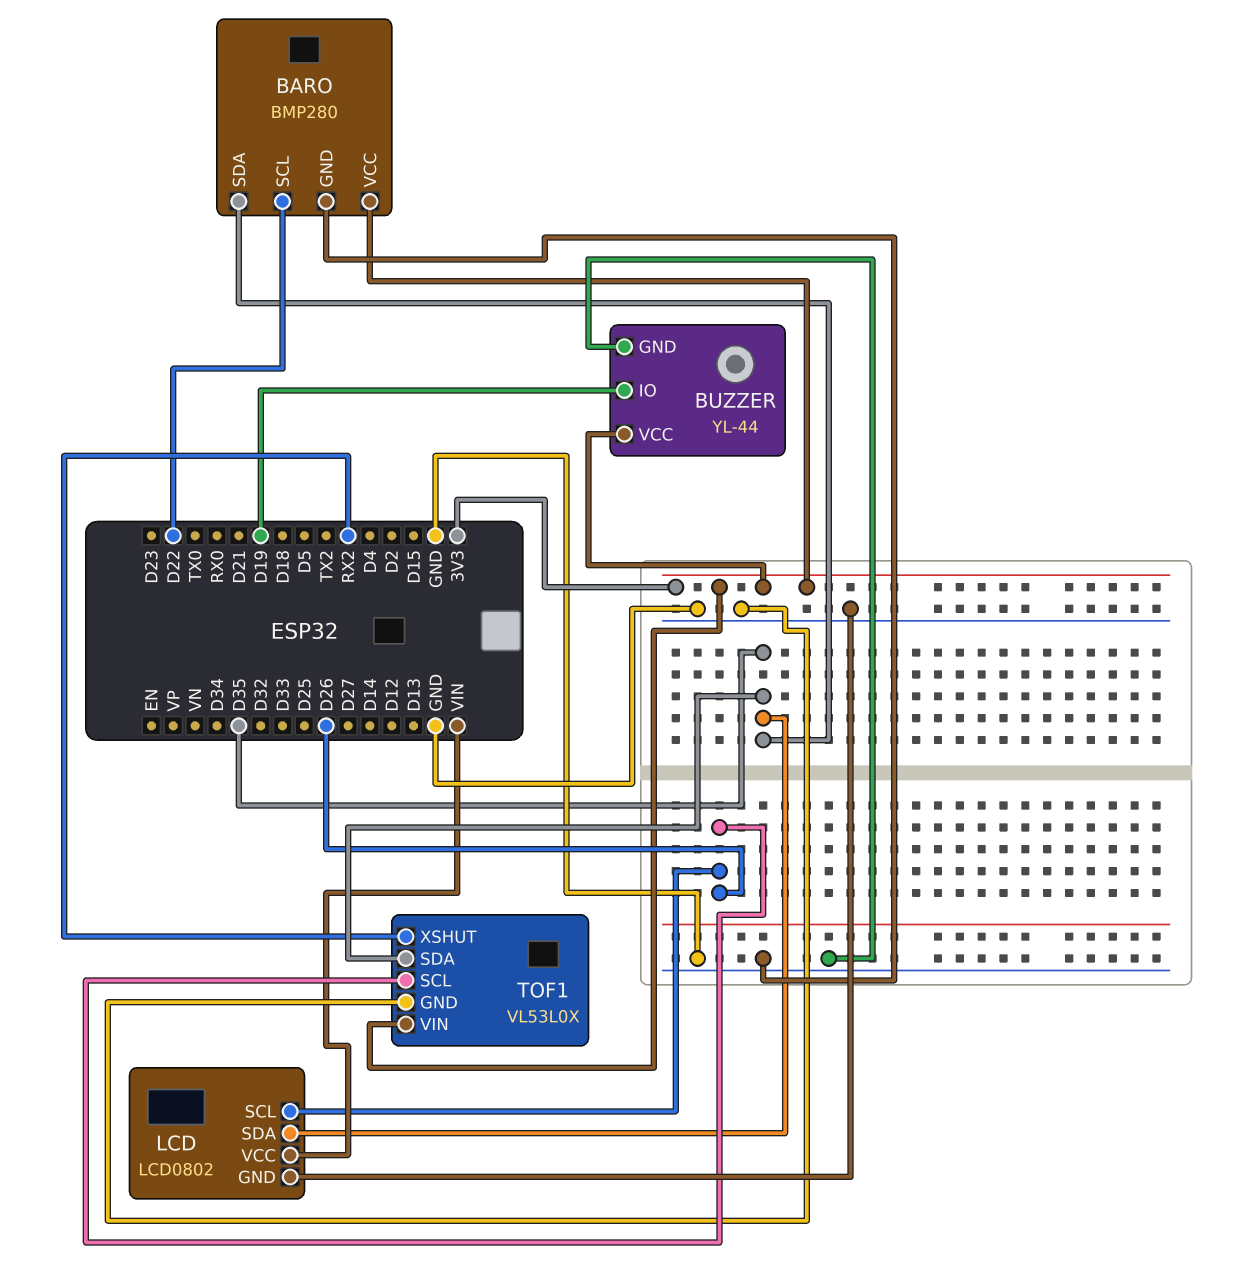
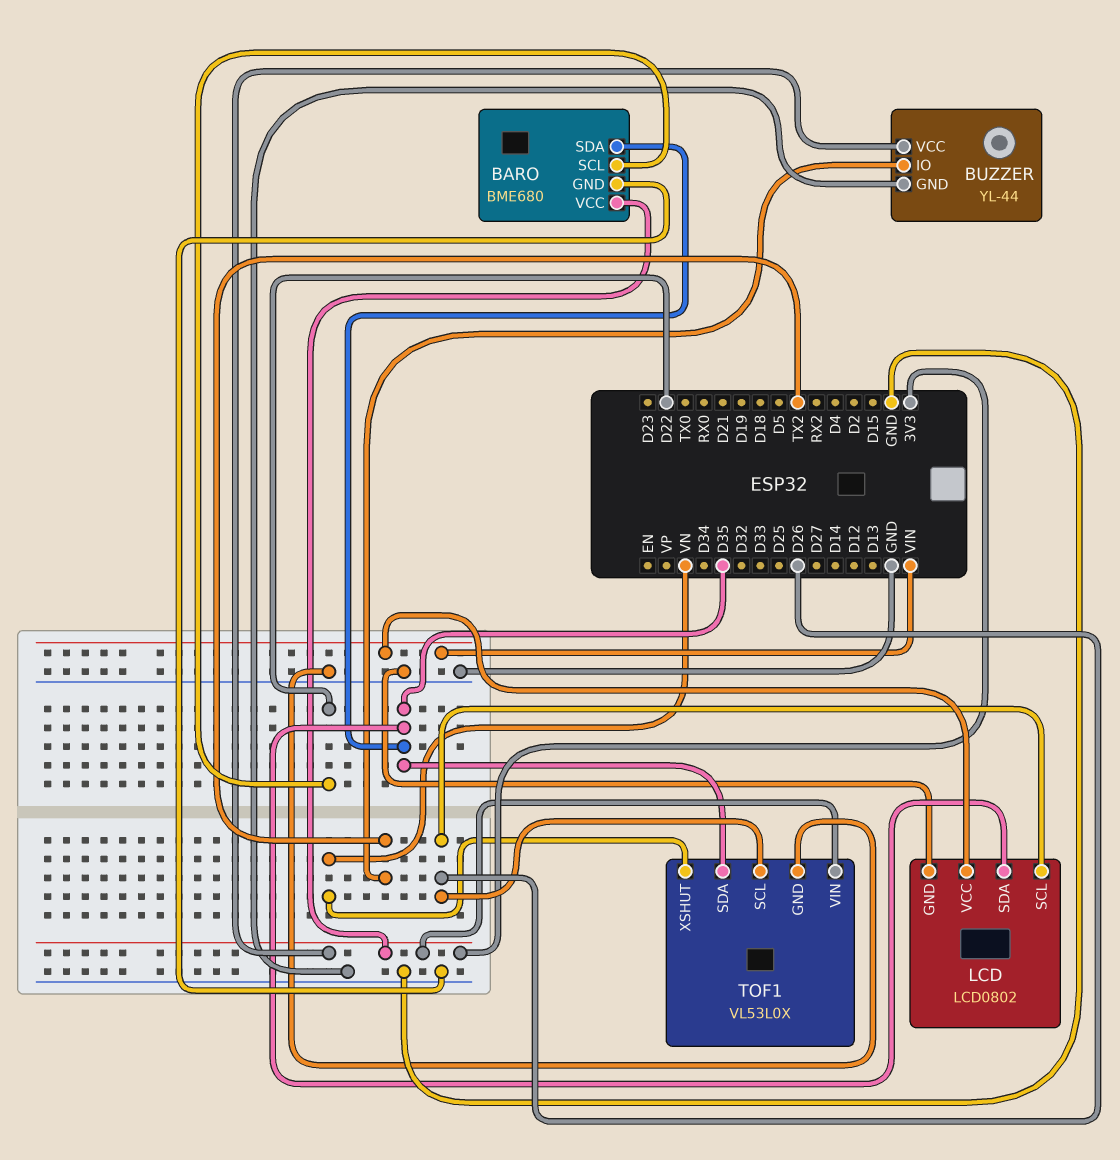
BARO: BMP280 -> BME680
BUZZER pin IO: D19 -> TX2
TOF1 pin XSHUT: RX2 -> VN

